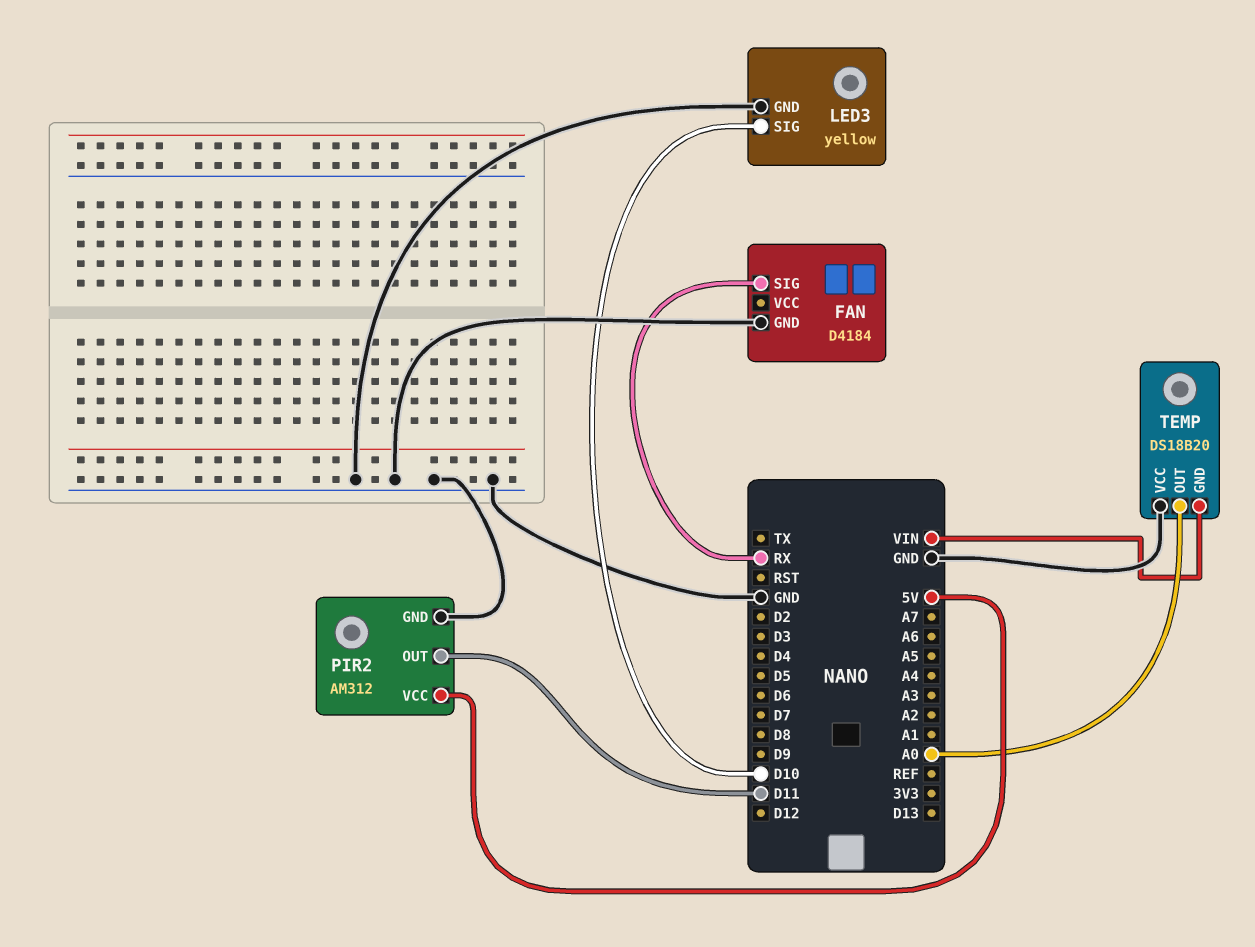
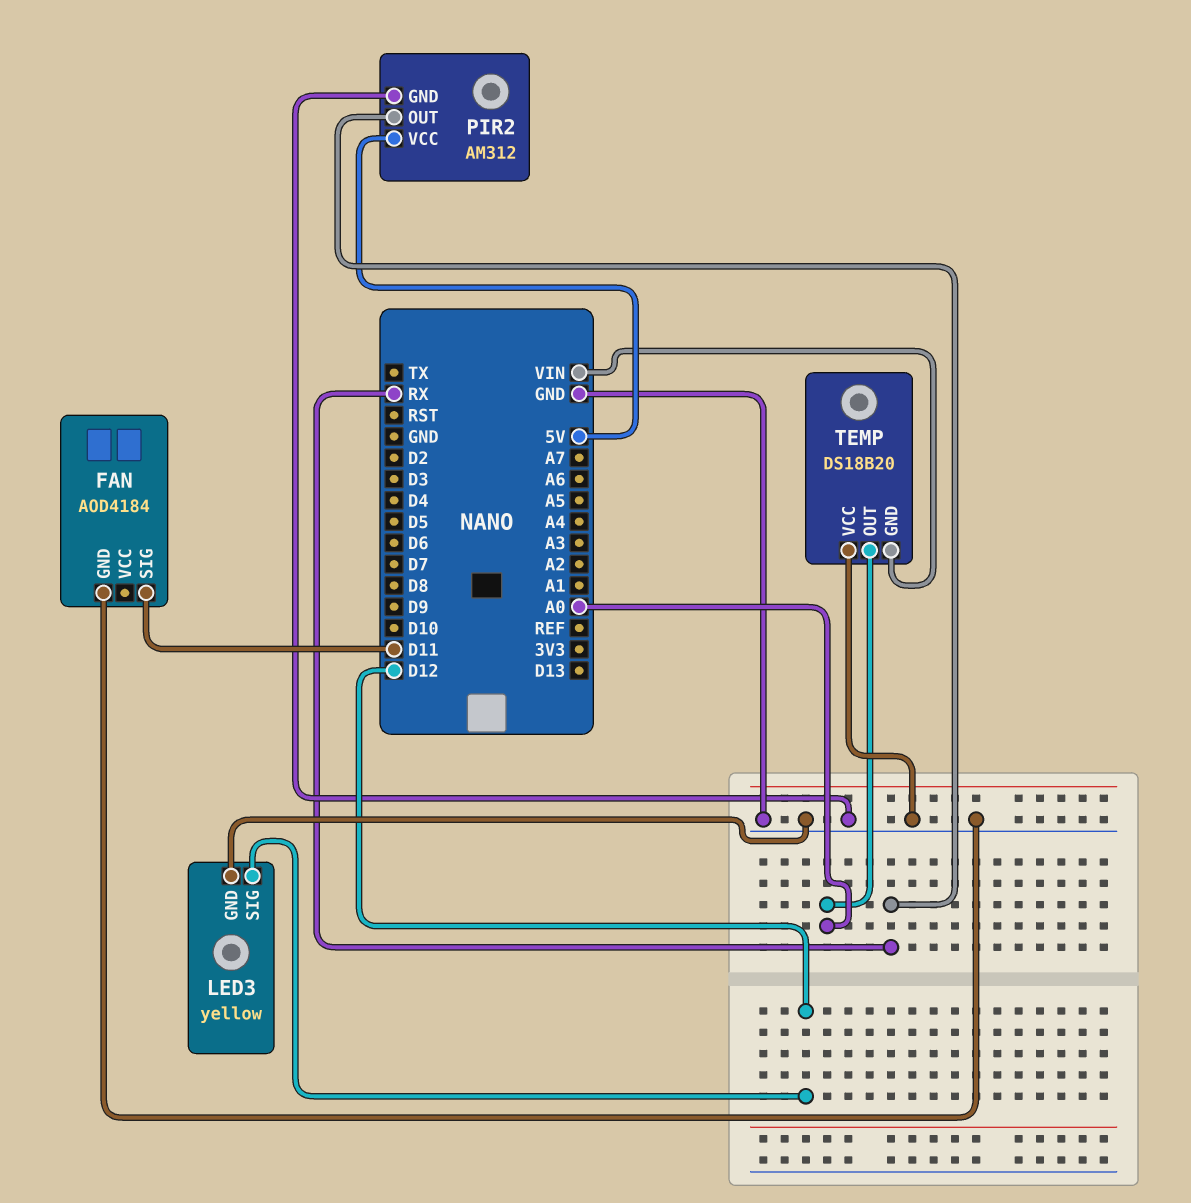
FAN: D4184 -> AOD4184
FAN pin SIG: RX -> D11
LED3 pin SIG: D10 -> D12
PIR2 pin OUT: D11 -> RX

